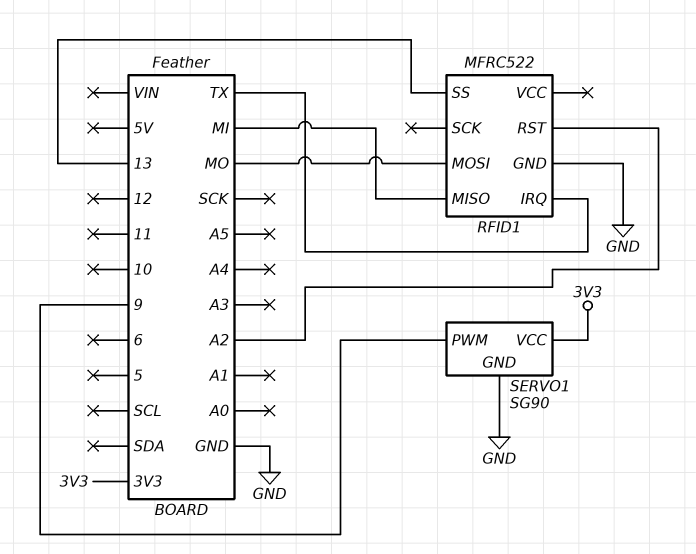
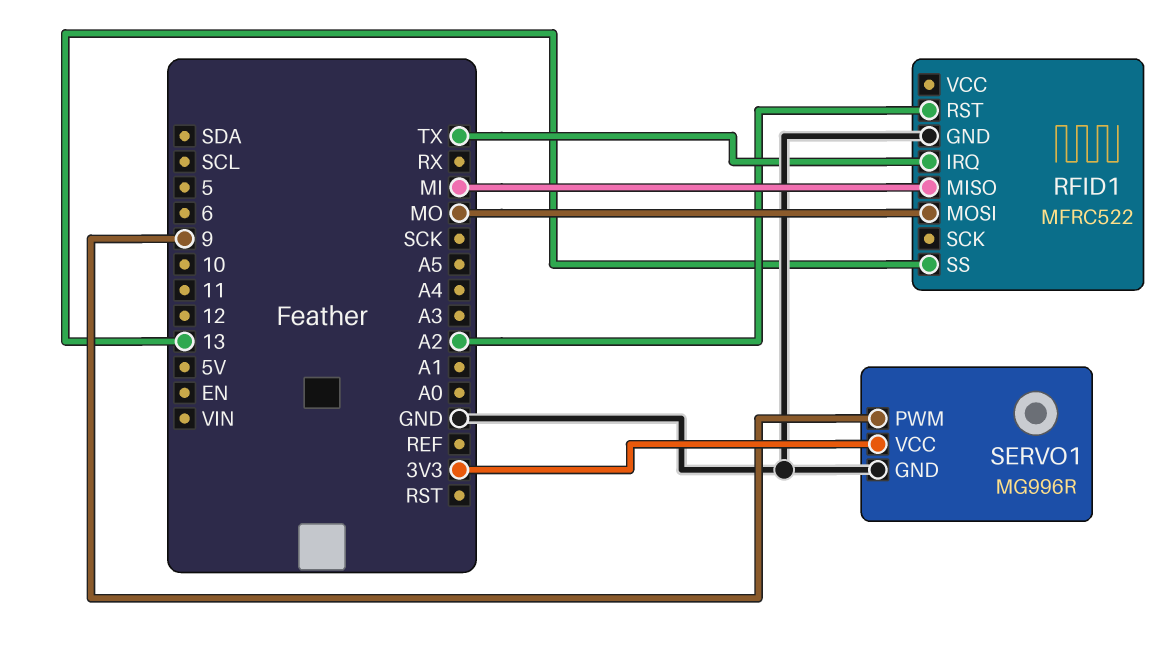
SERVO1: SG90 -> MG996R

